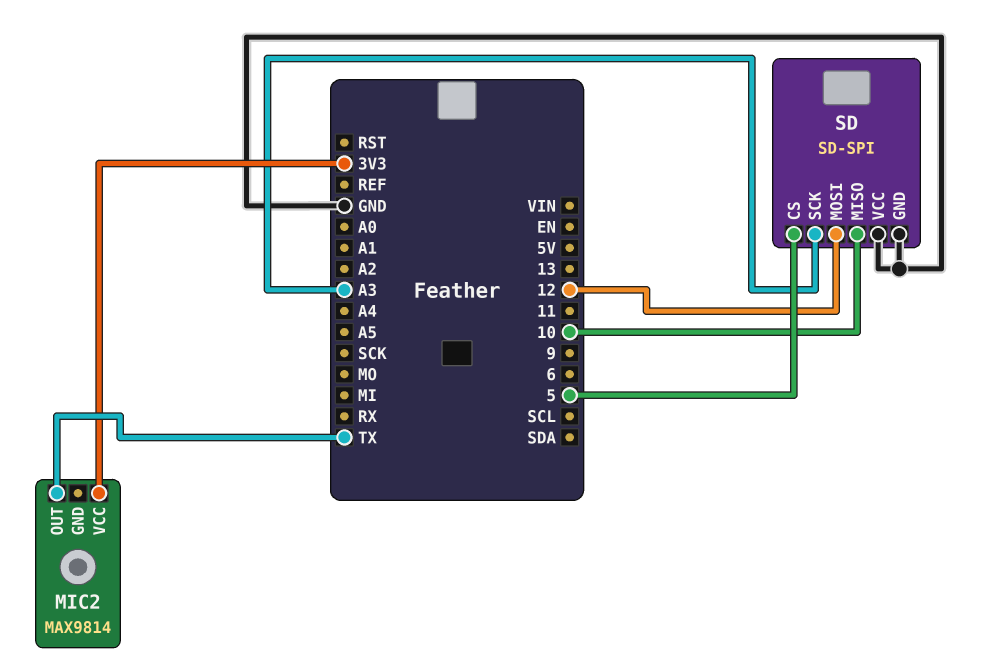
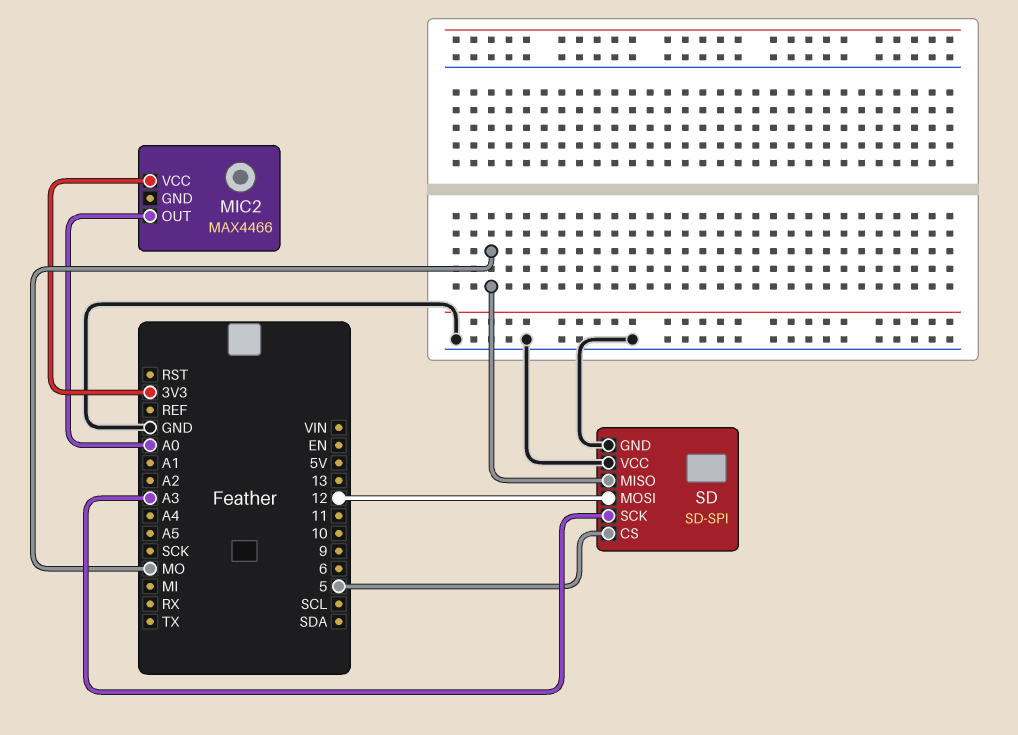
MIC2: MAX9814 -> MAX4466
MIC2 pin OUT: TX -> A0
SD pin MISO: 10 -> MO

